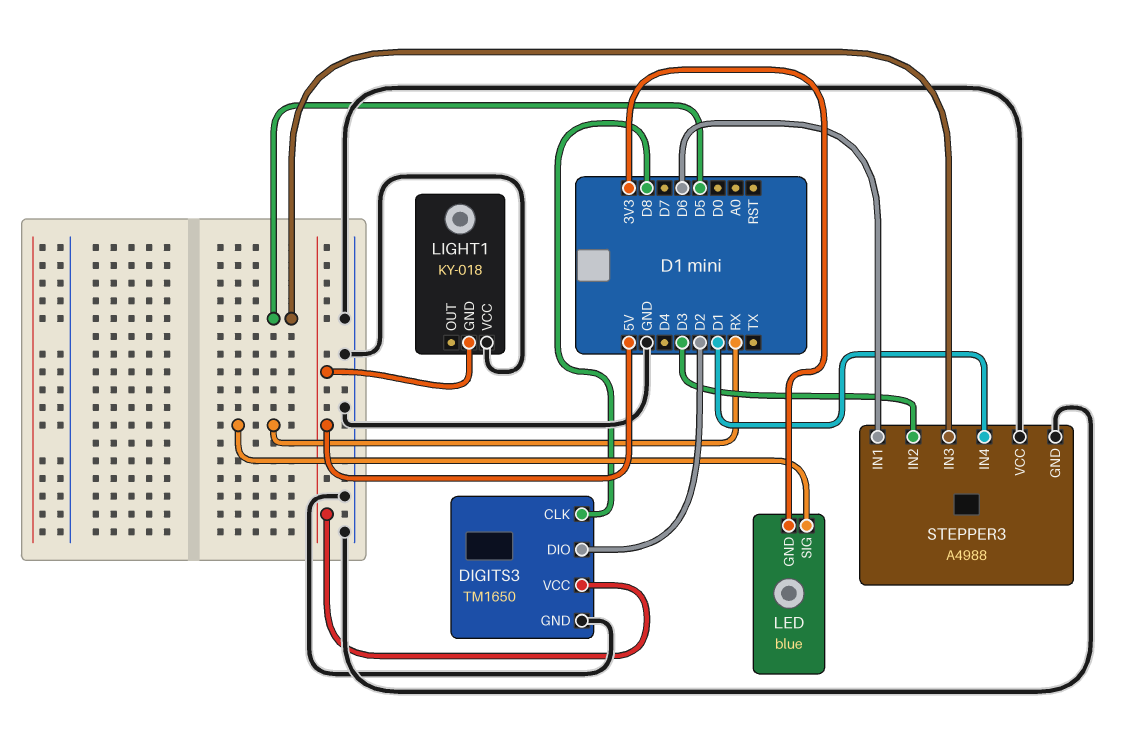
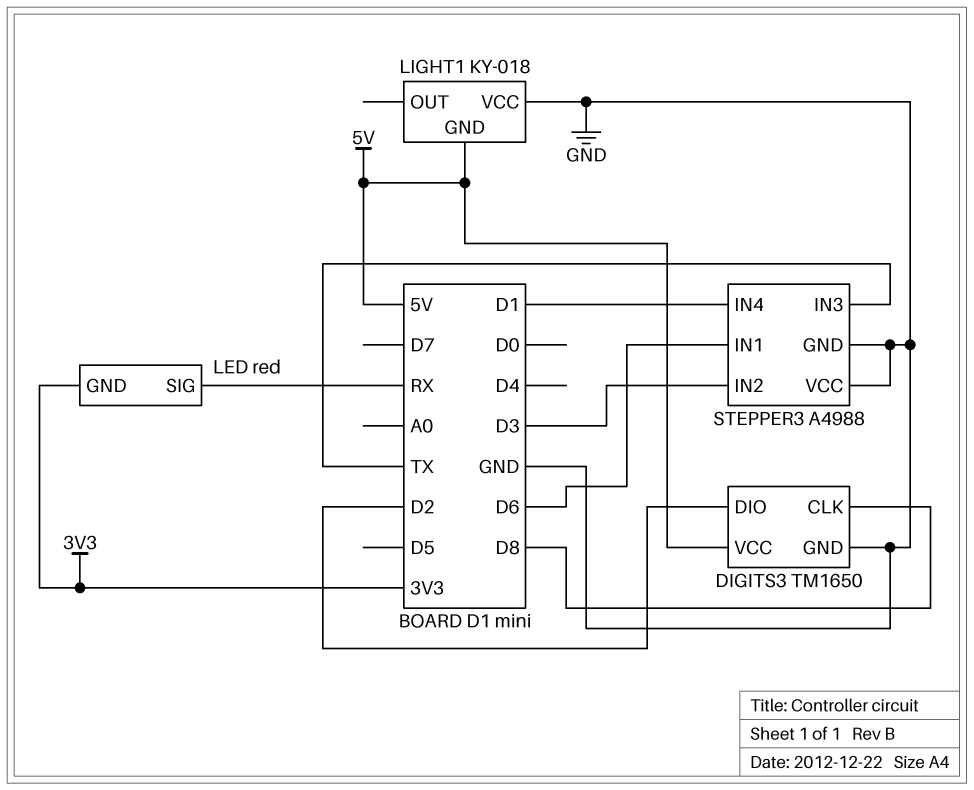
LED: blue -> red
STEPPER3 pin IN3: D5 -> TX

